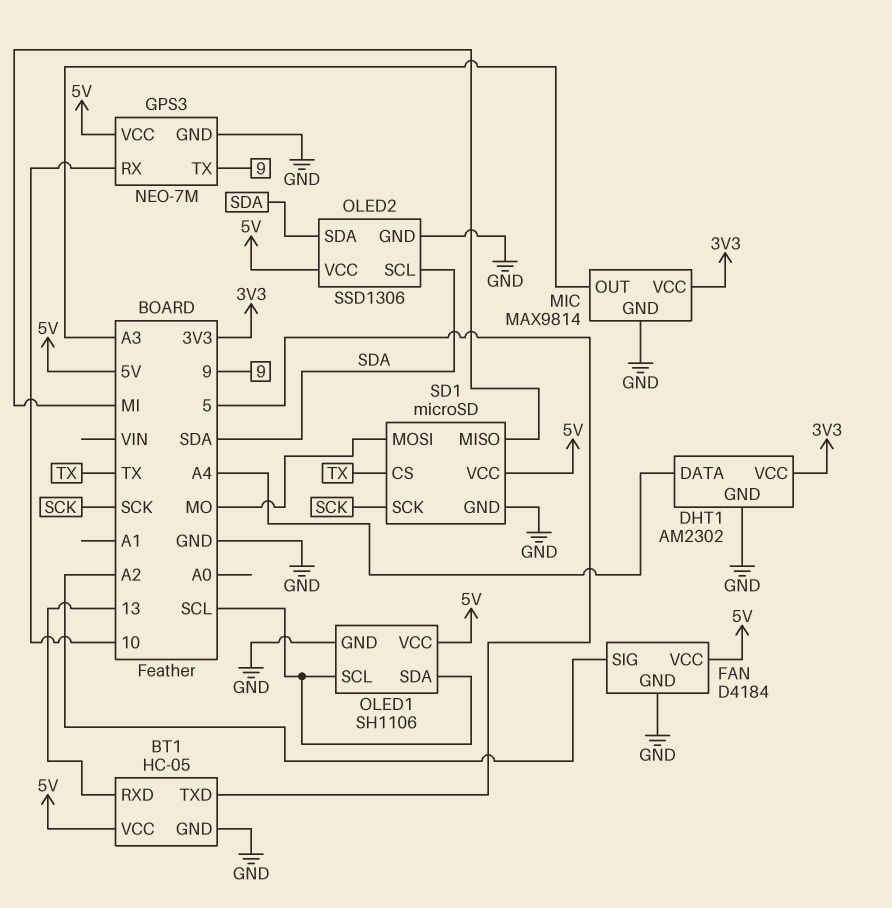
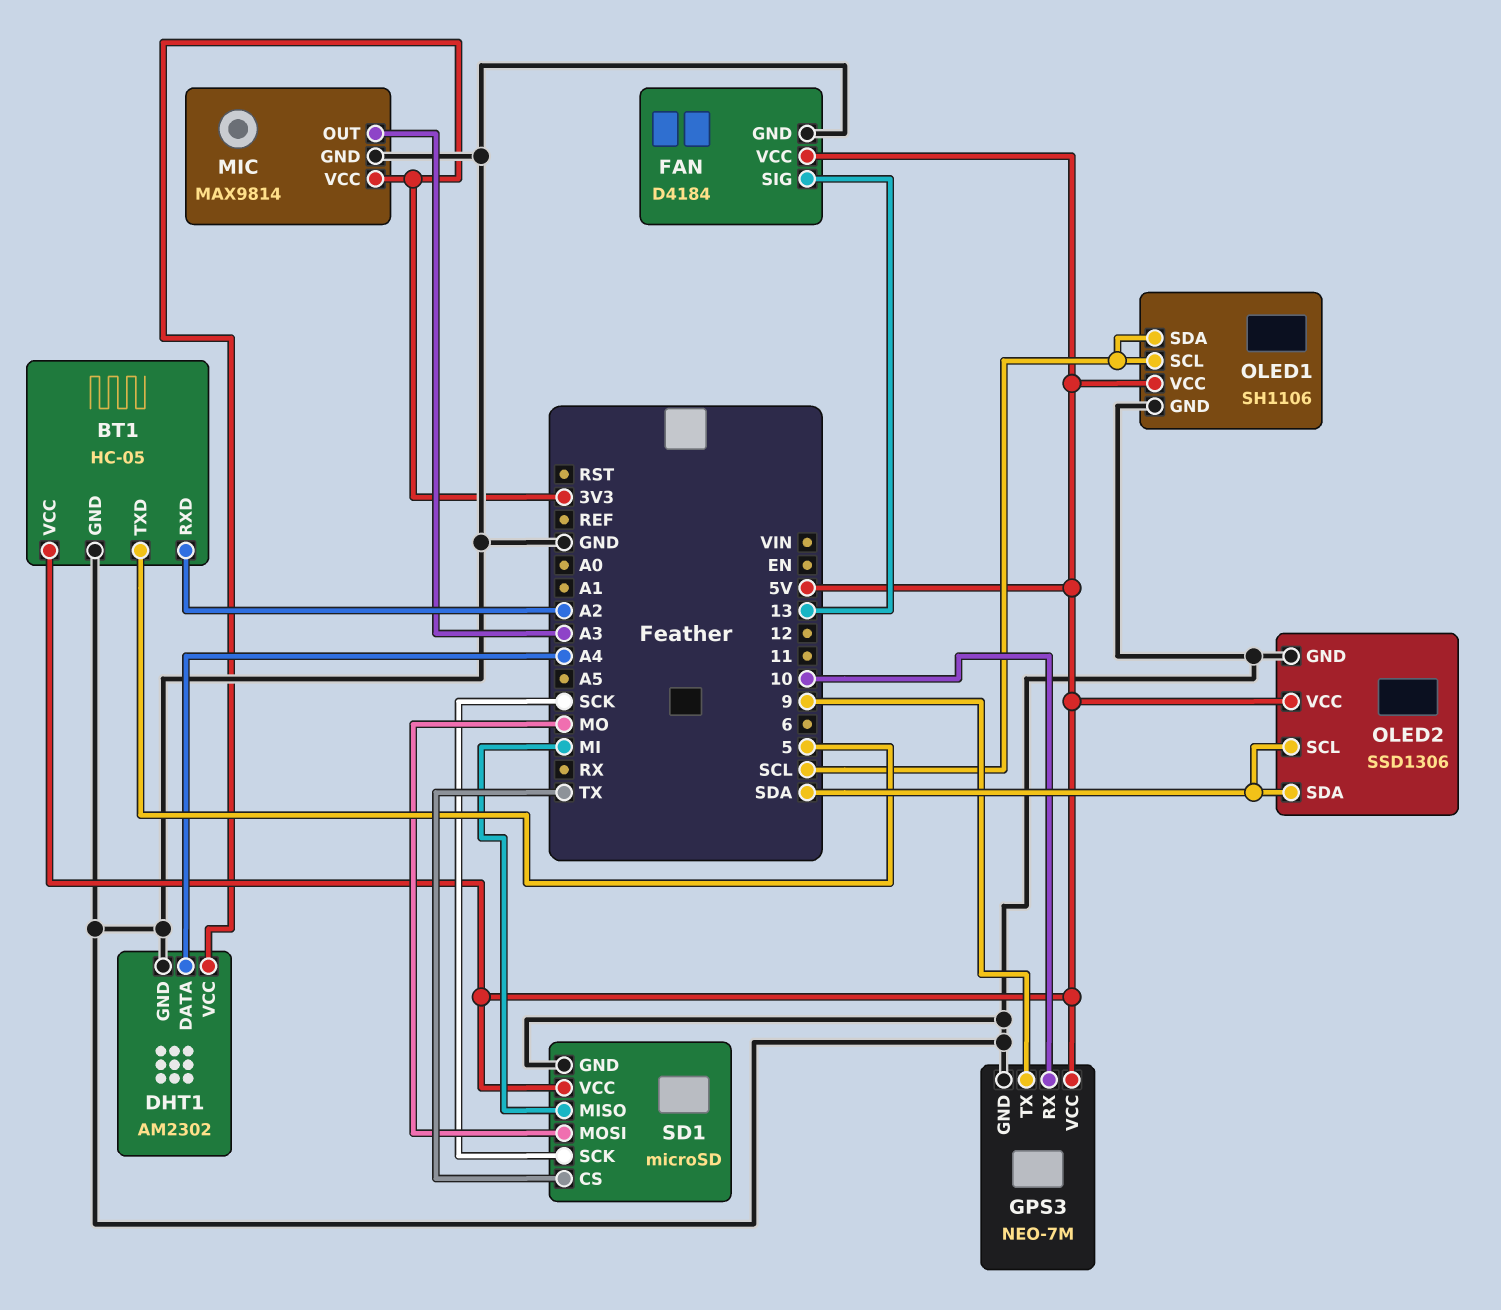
BT1 pin RXD: 13 -> A2
FAN pin SIG: A2 -> 13

